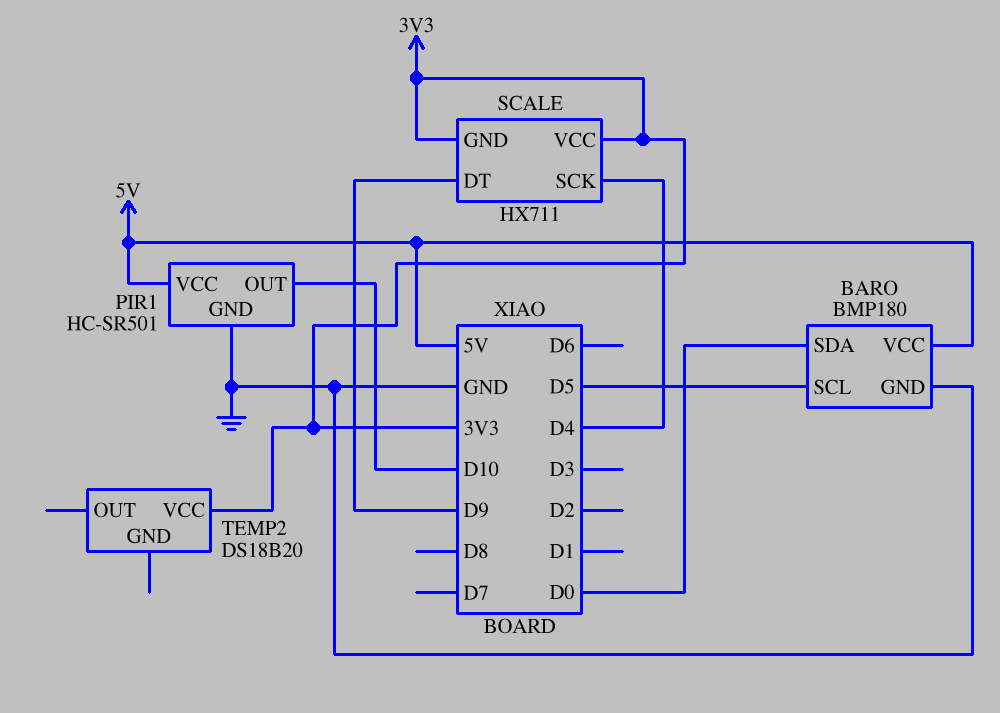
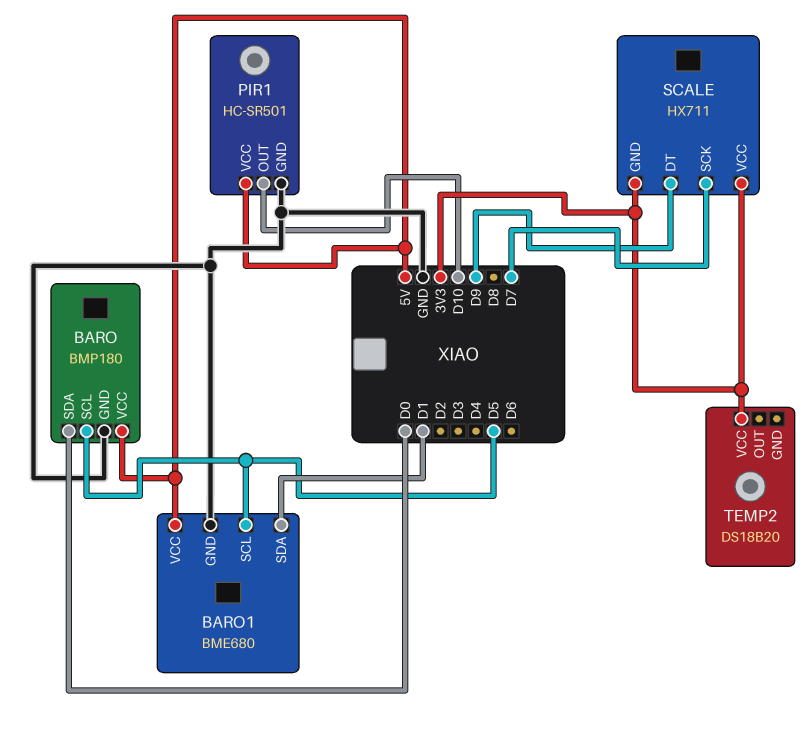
BARO1: none -> BME680
BARO1 pin GND: none -> GND
BARO1 pin SCL: none -> D5
BARO1 pin SDA: none -> D1
BARO1 pin VCC: none -> 5V
SCALE pin SCK: D4 -> D7

